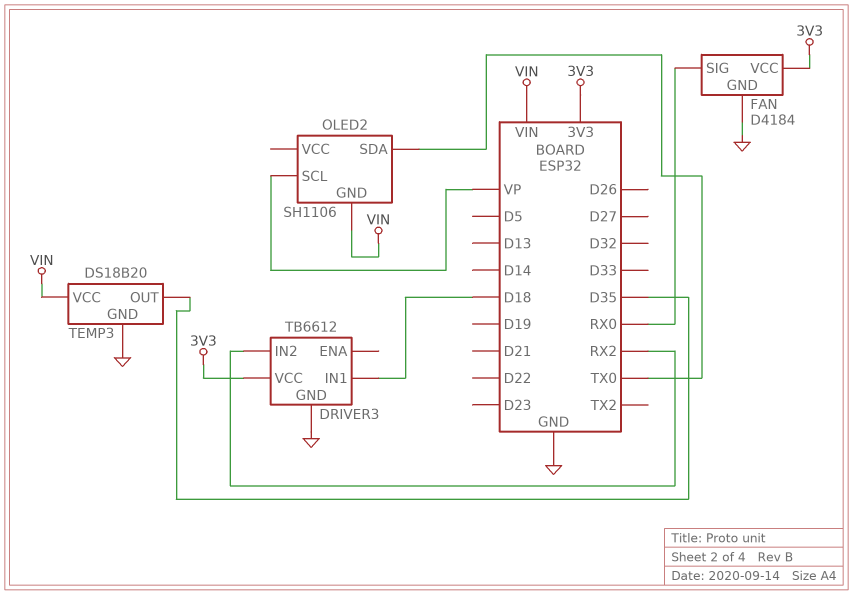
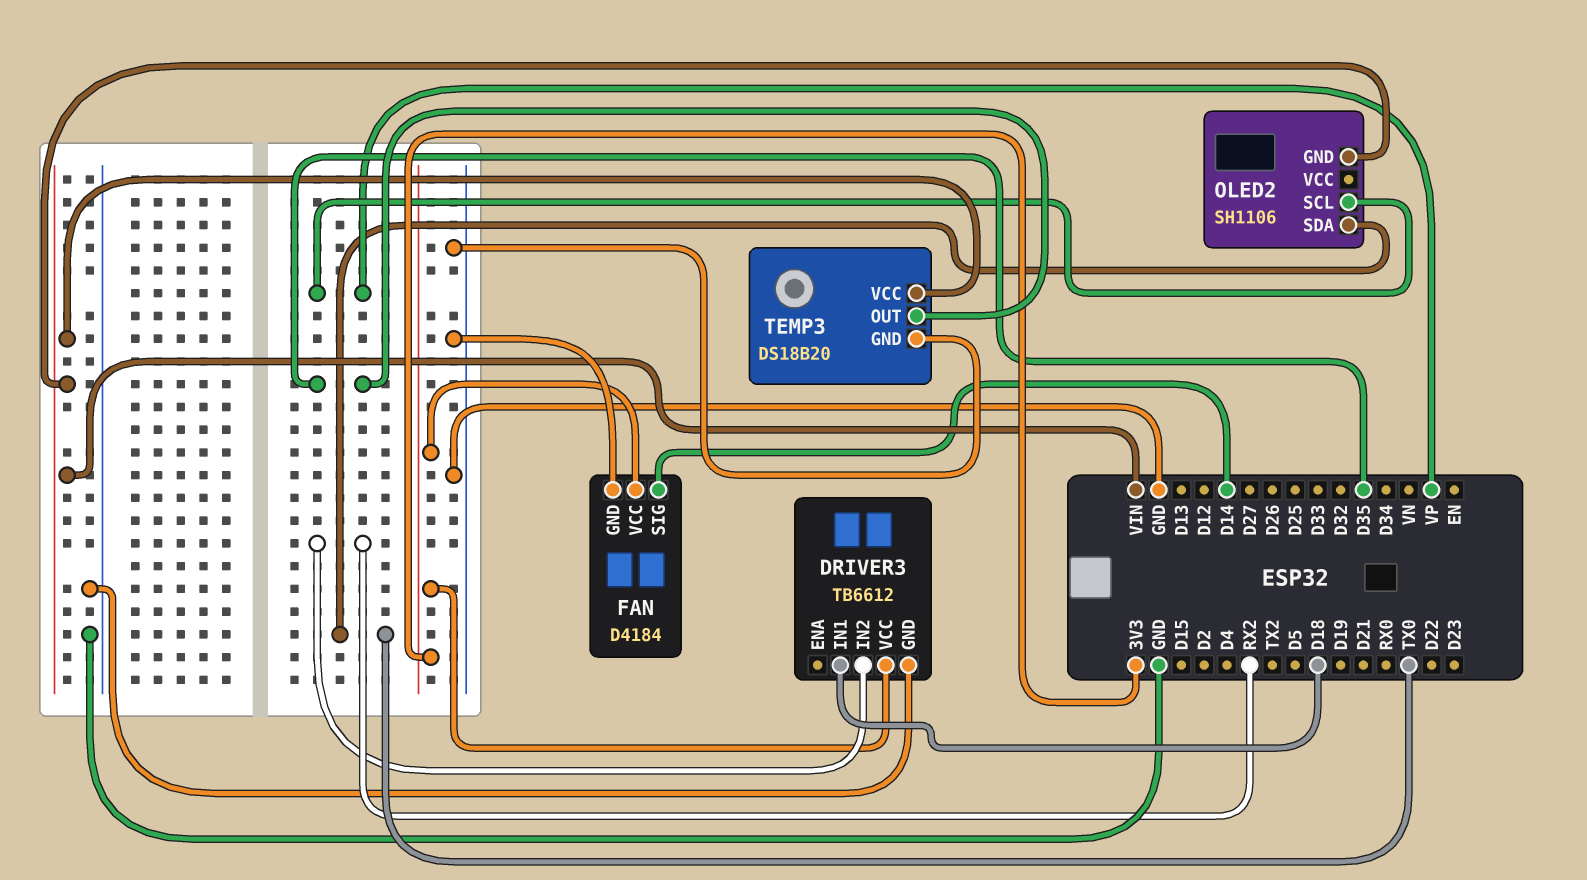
FAN pin SIG: RX0 -> D14

